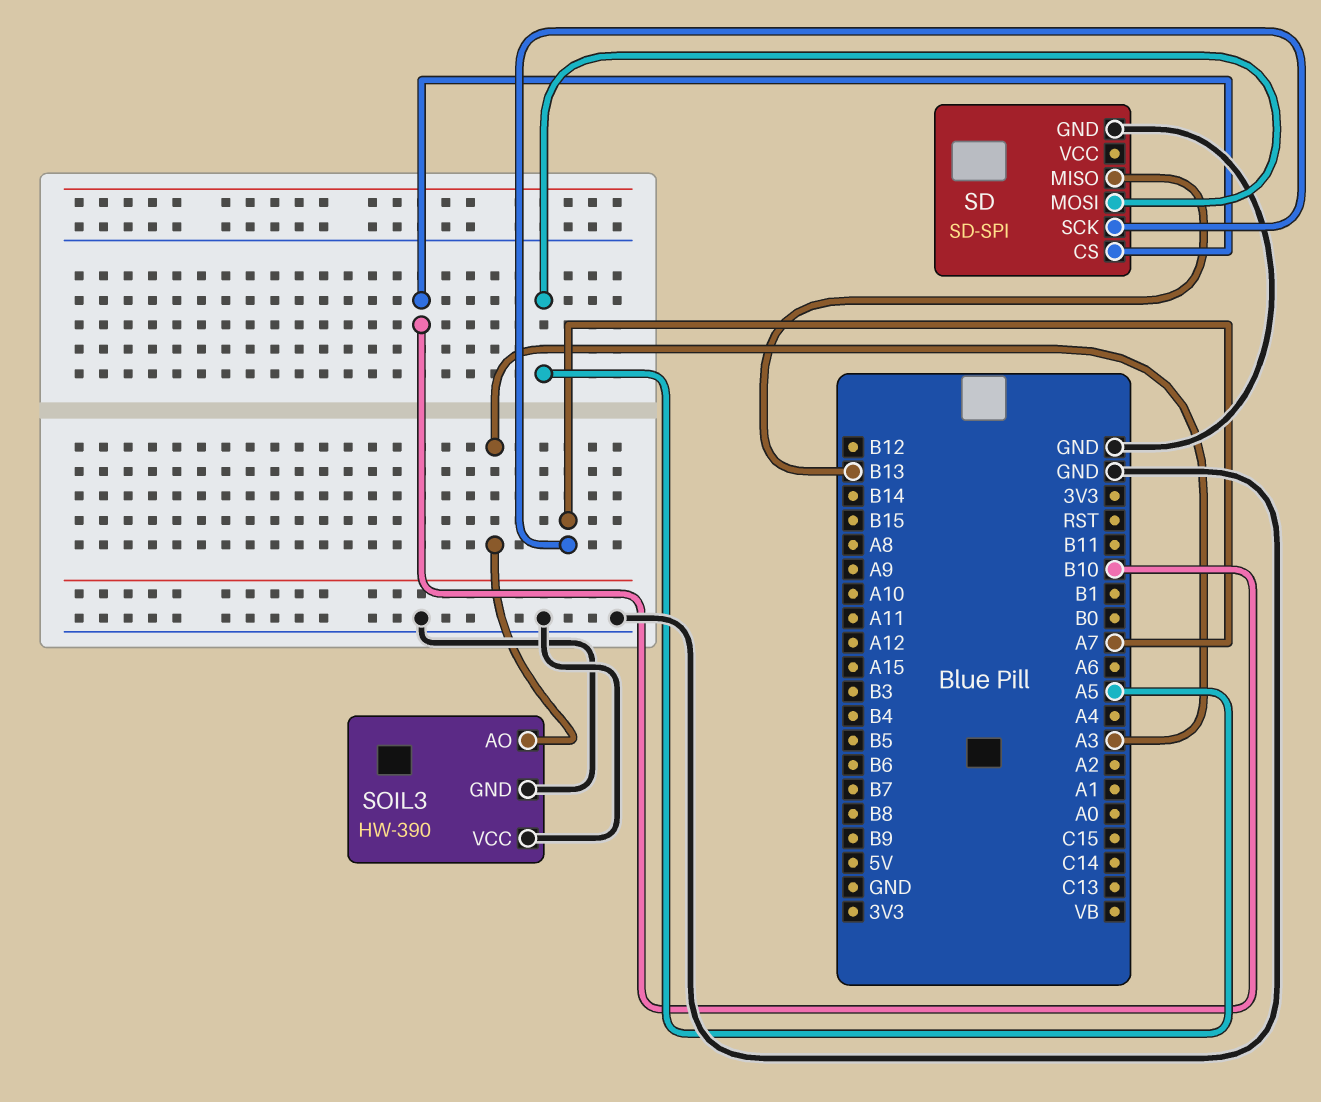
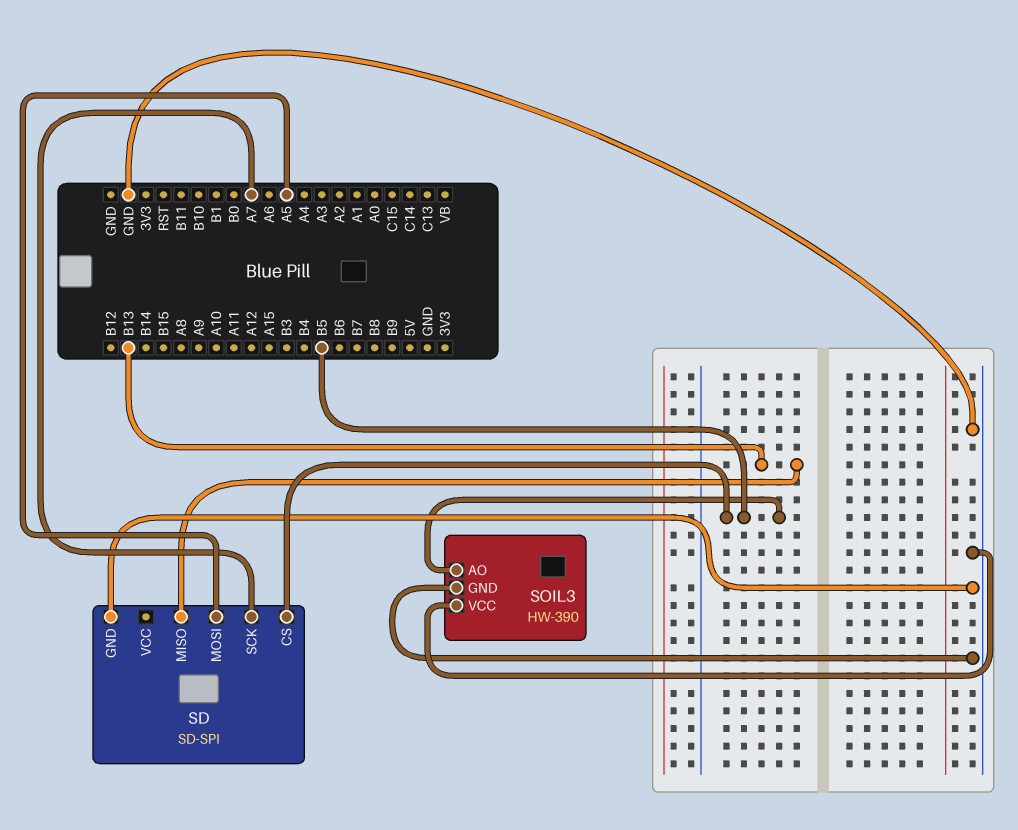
SD pin CS: B10 -> B5
SOIL3 pin AO: A3 -> B5

